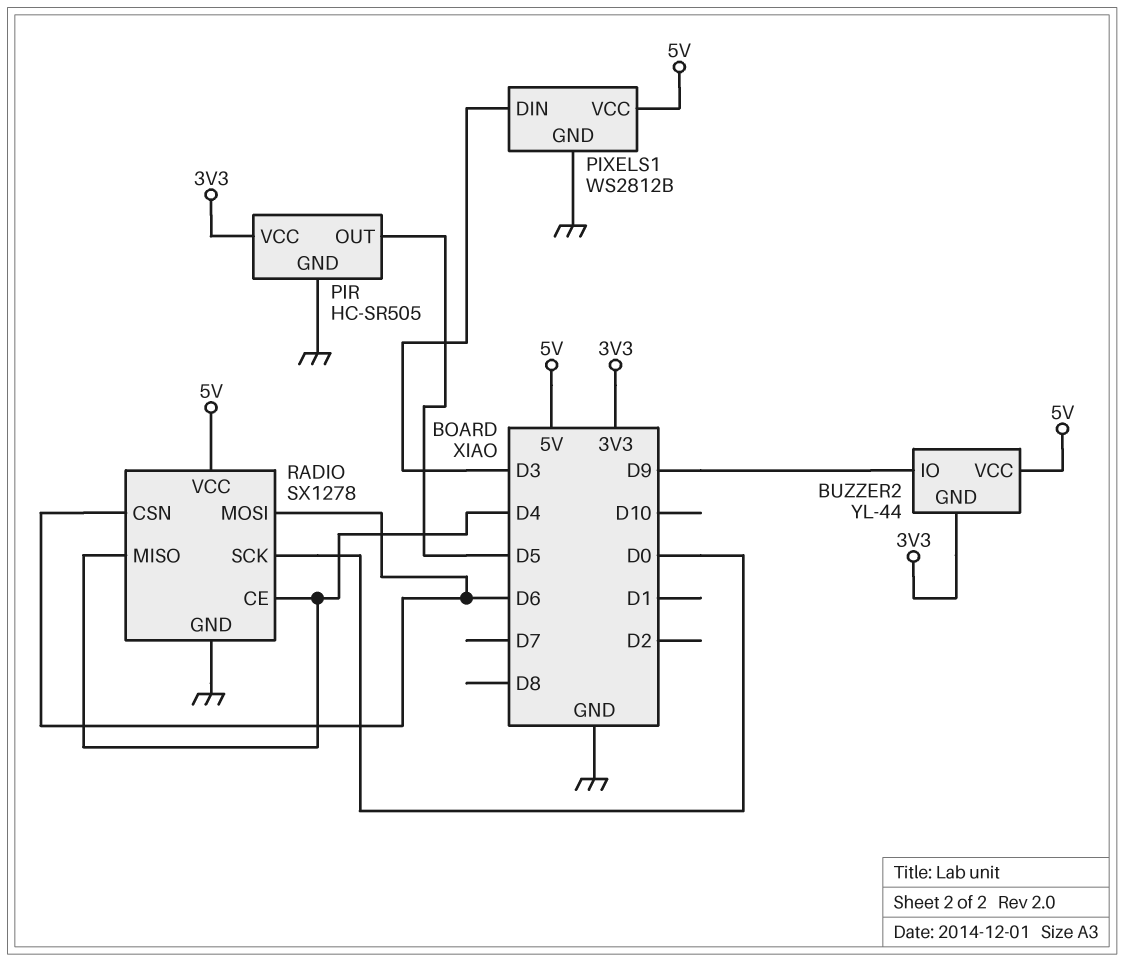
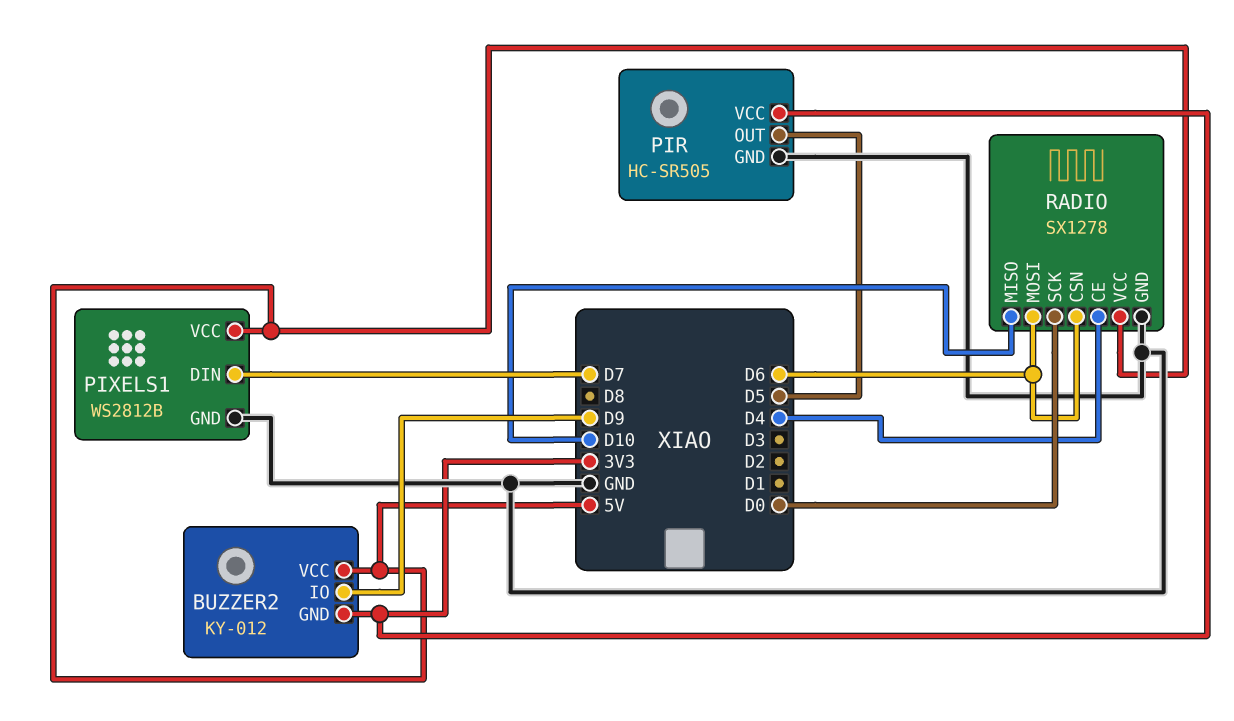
BUZZER2: YL-44 -> KY-012
PIXELS1 pin DIN: D3 -> D7
RADIO pin MISO: D4 -> D10

